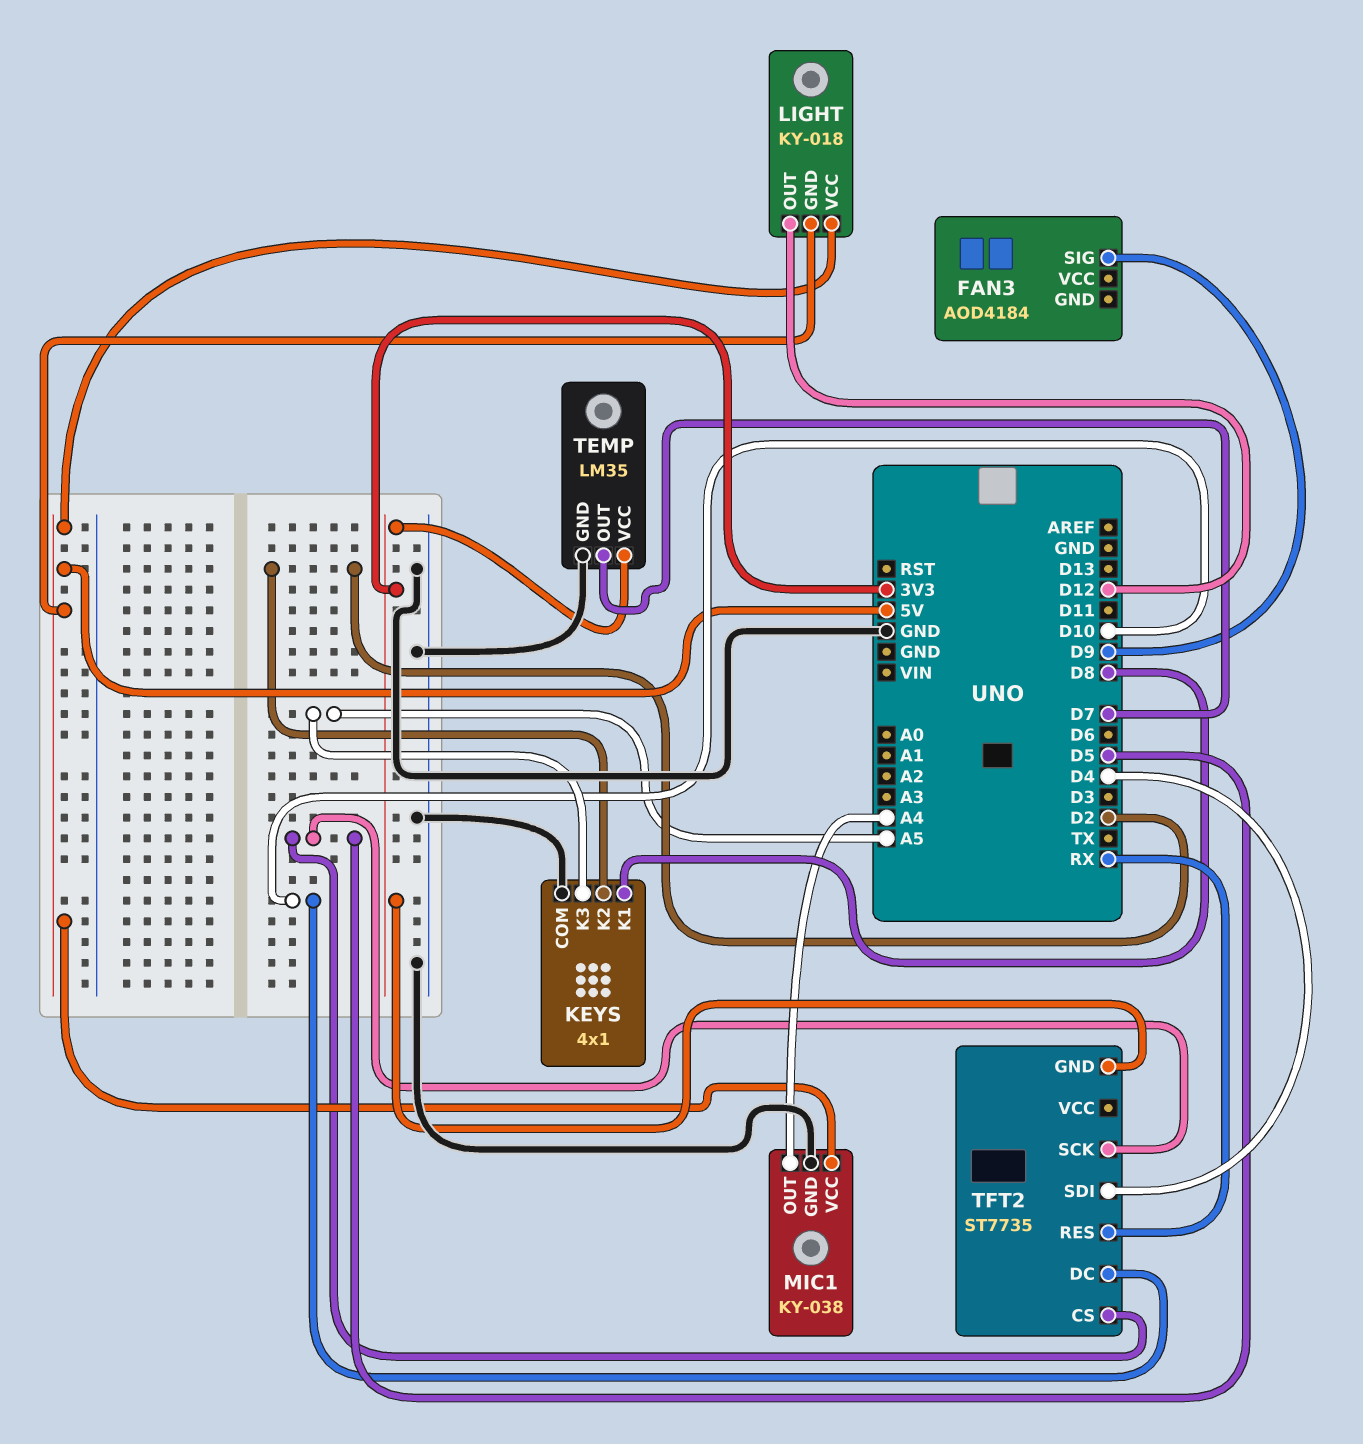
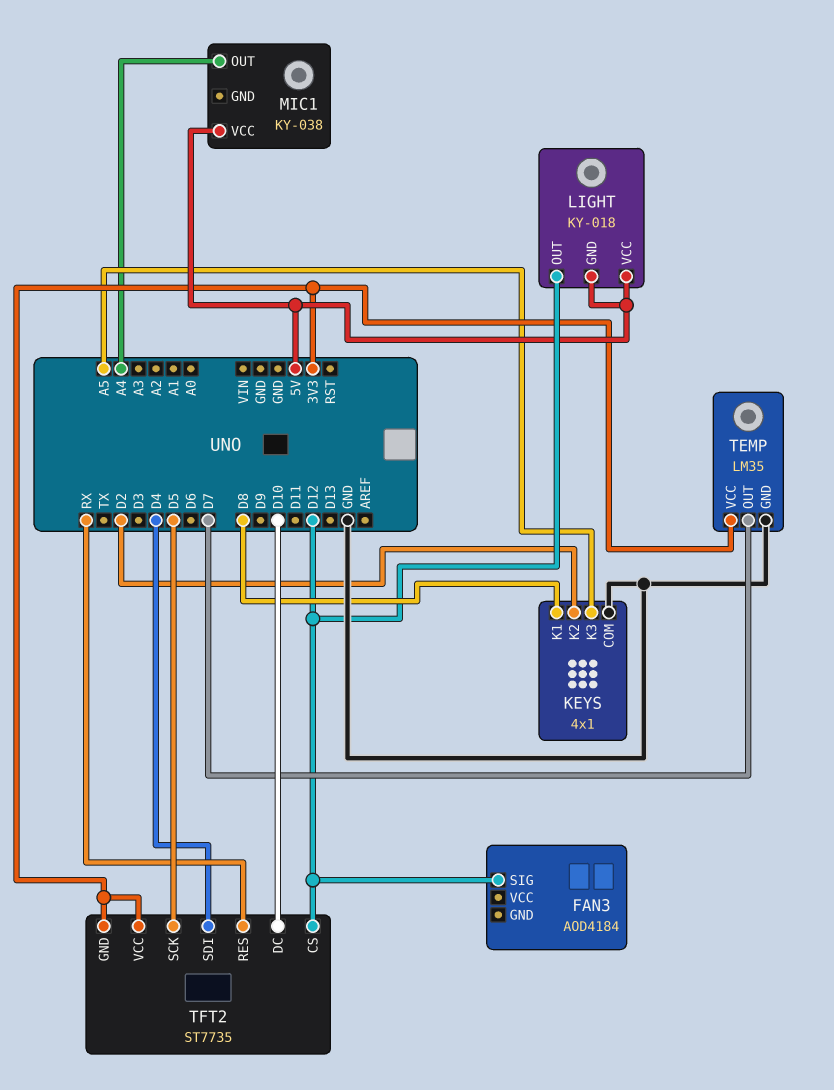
FAN3 pin SIG: D9 -> D12
MIC1 pin GND: GND -> none
TFT2 pin CS: D5 -> D12
TFT2 pin VCC: none -> 3V3

